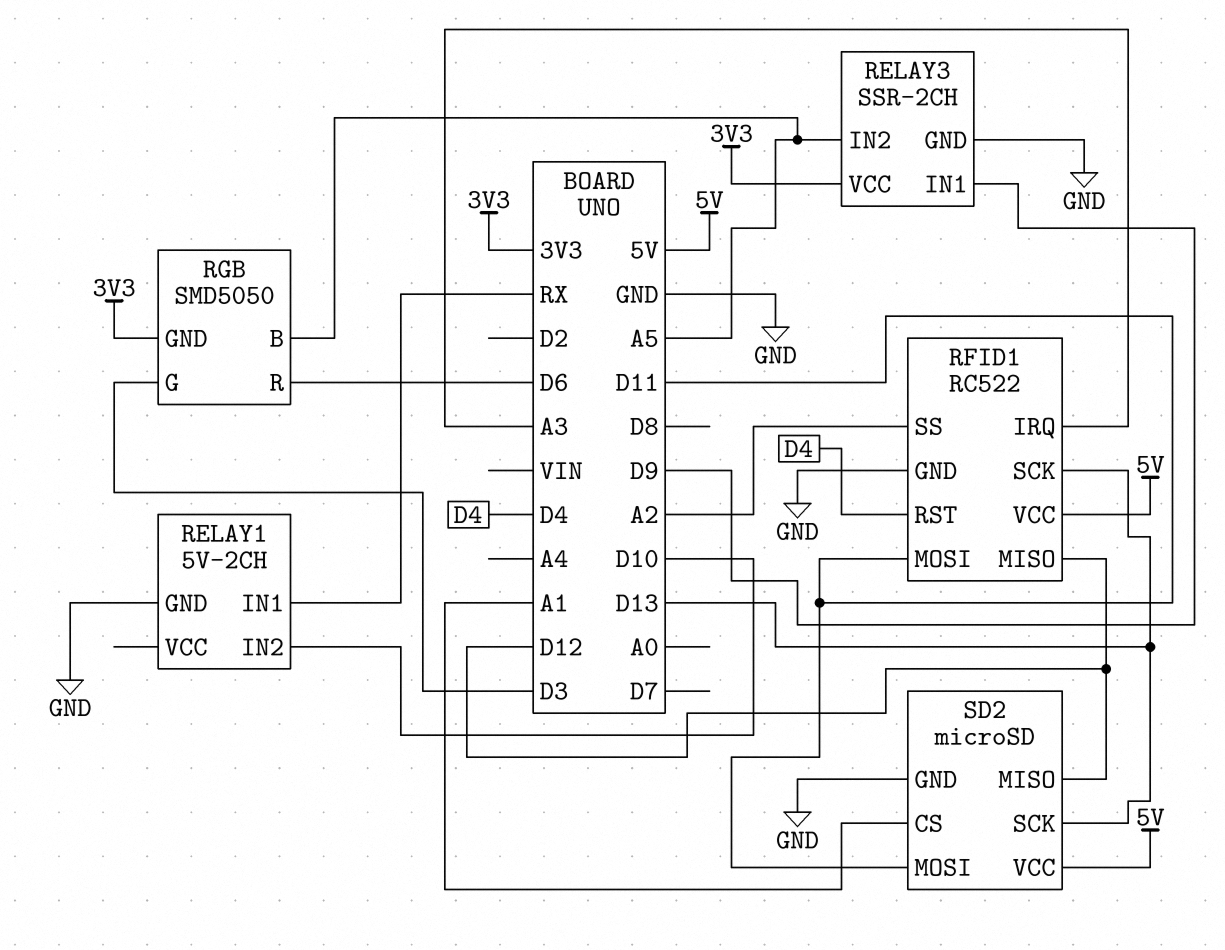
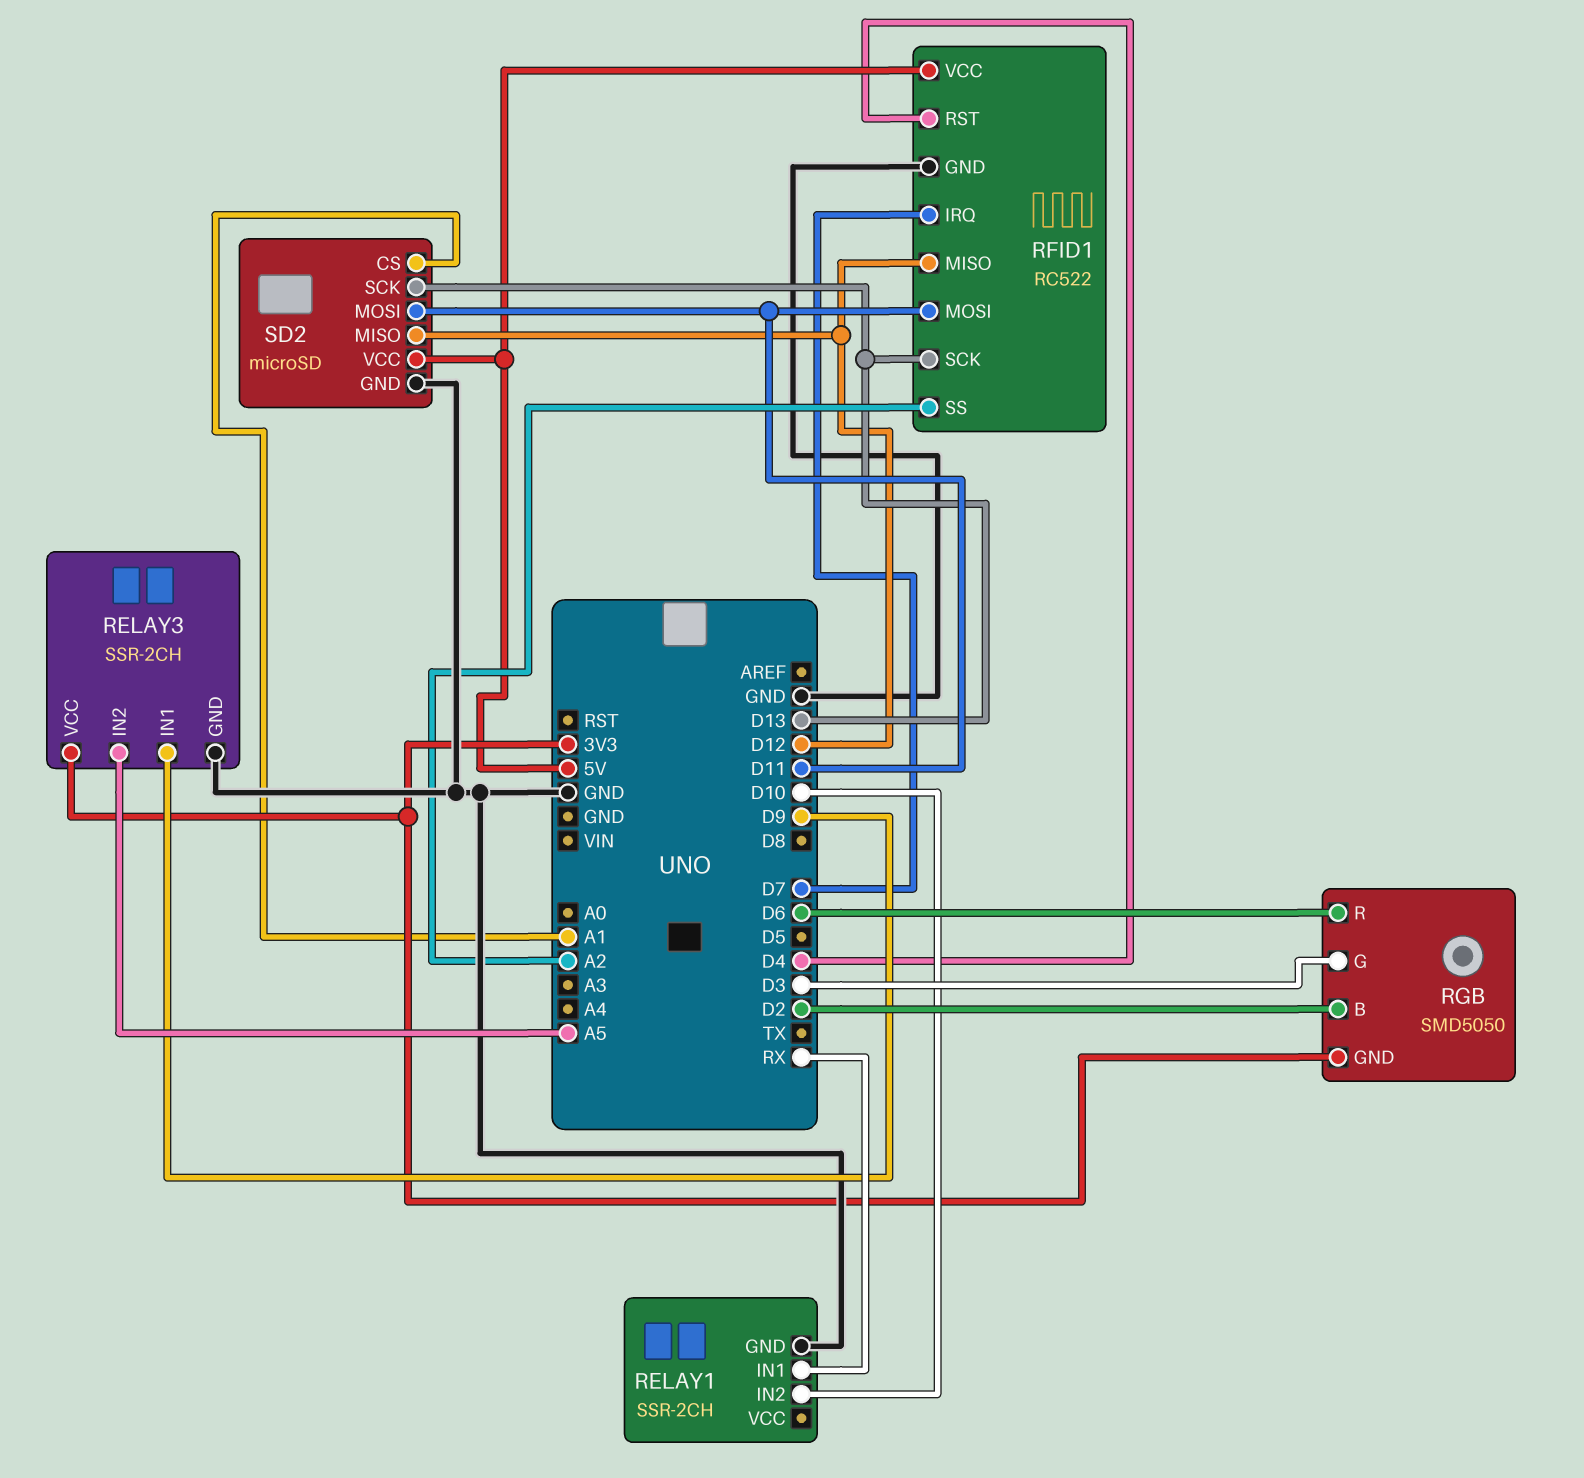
RELAY1: 5V-2CH -> SSR-2CH
RFID1 pin IRQ: A3 -> D7
RGB pin B: A5 -> D2

